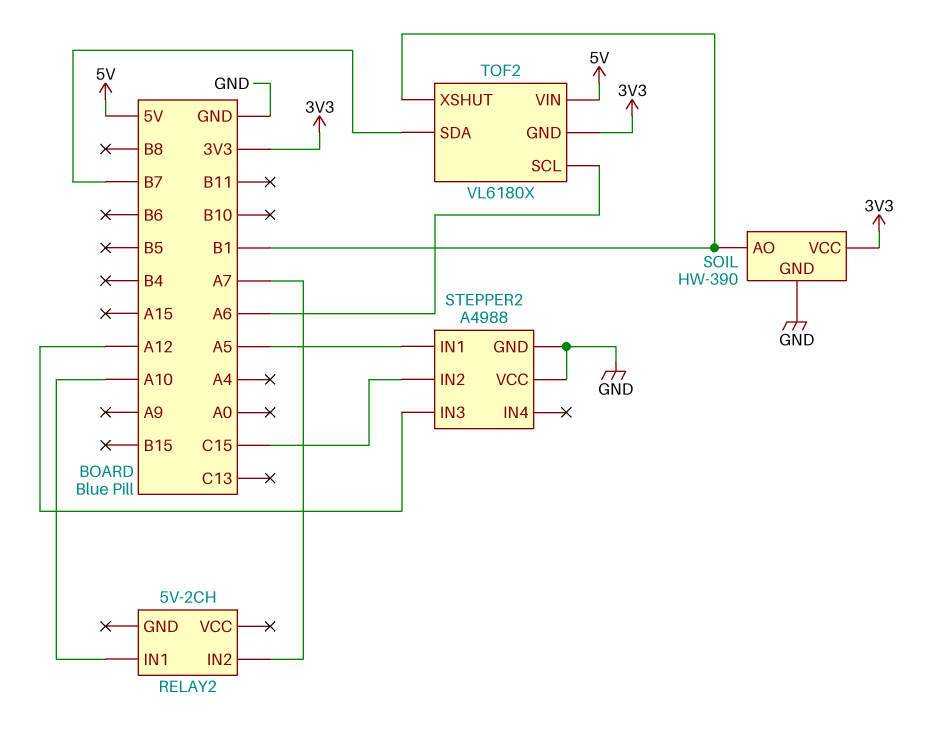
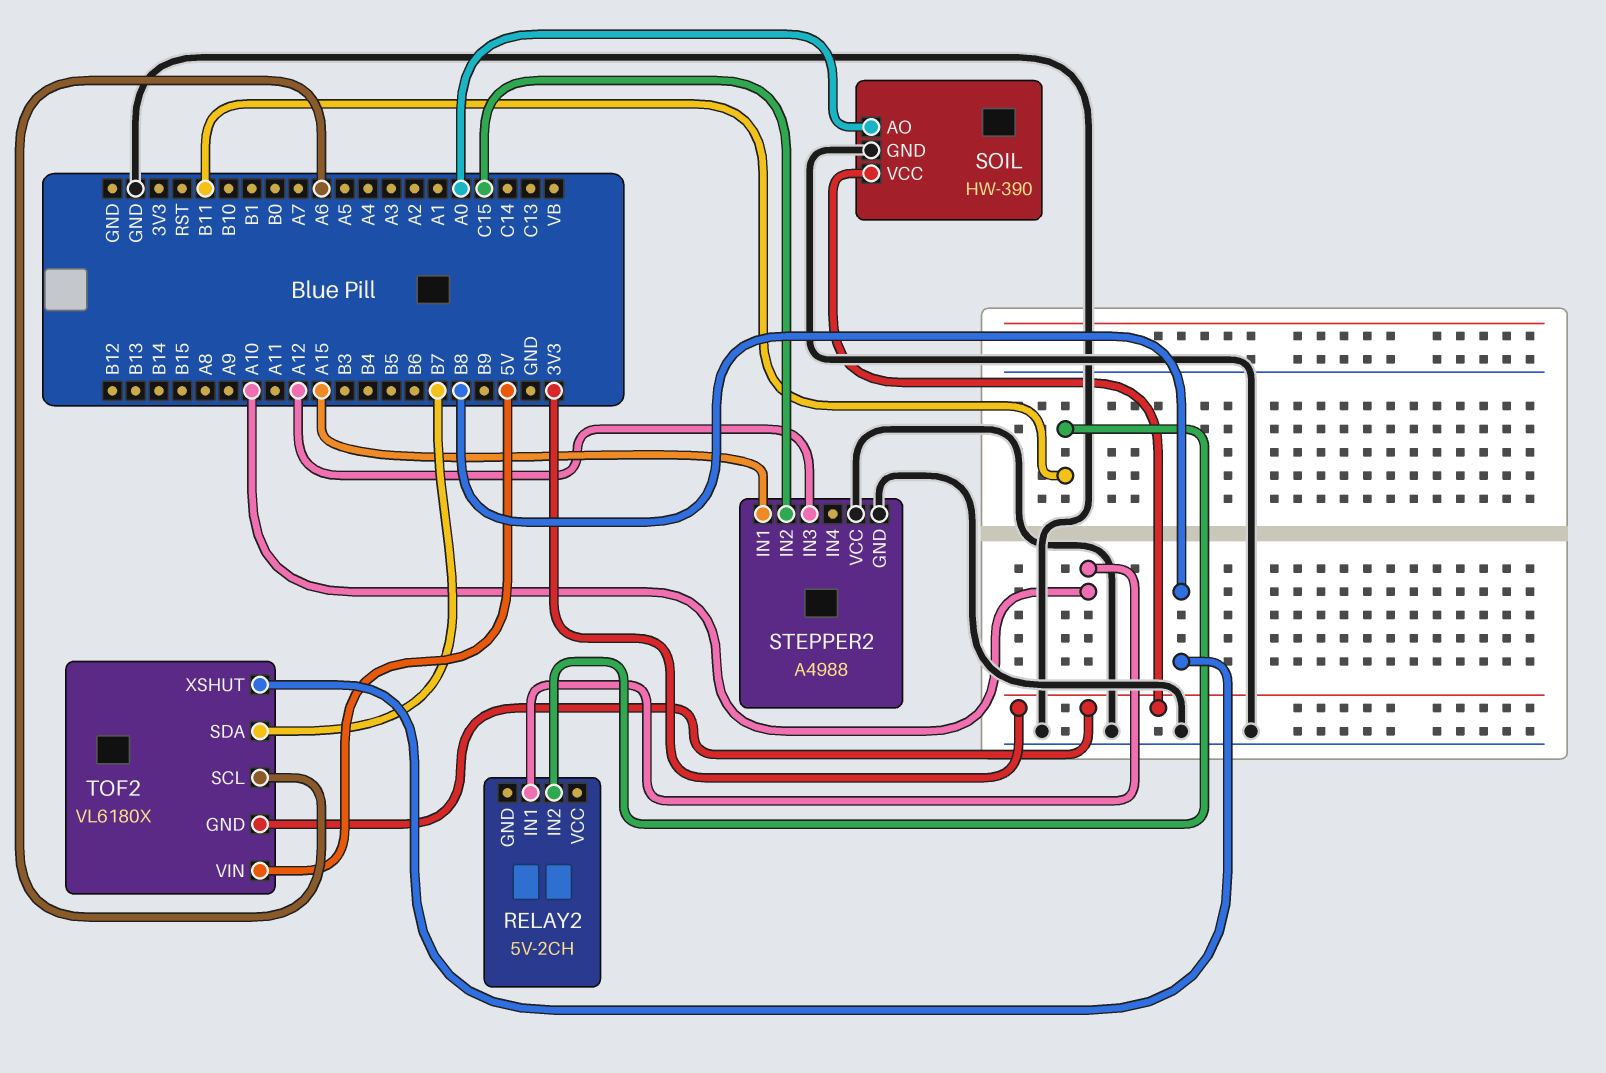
RELAY2 pin IN2: A7 -> B11
SOIL pin AO: B1 -> A0
STEPPER2 pin IN1: A5 -> A15
TOF2 pin XSHUT: B1 -> B8

